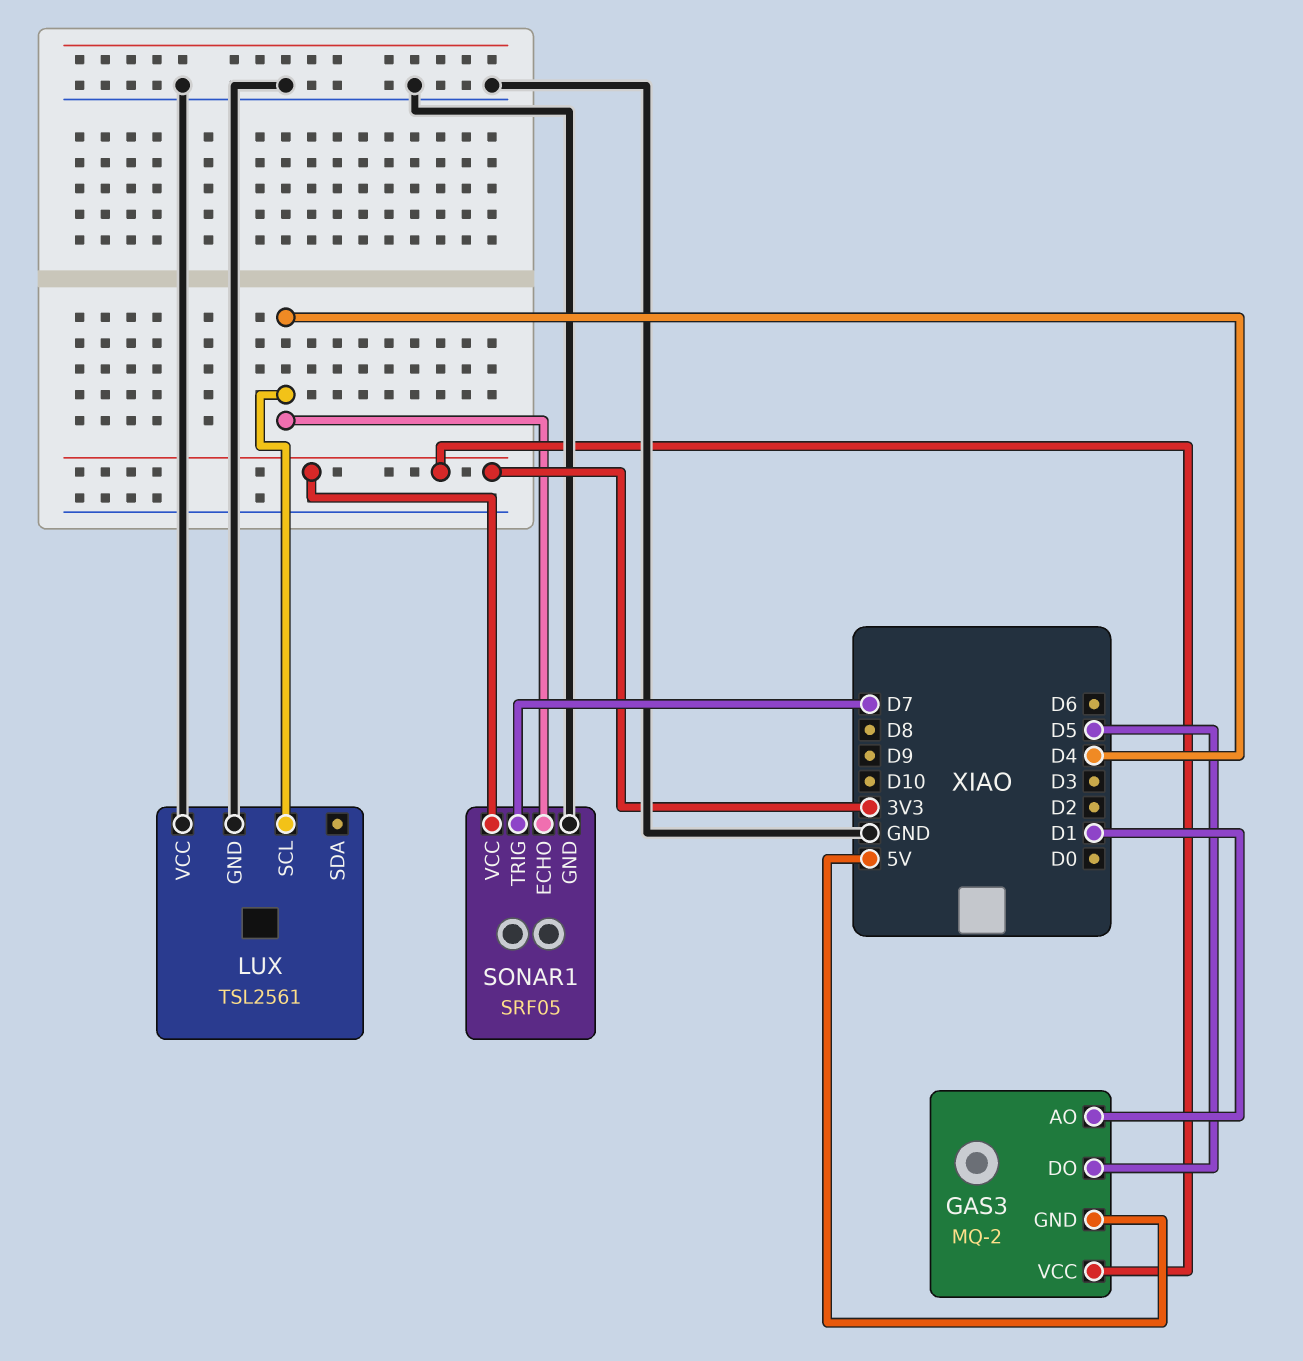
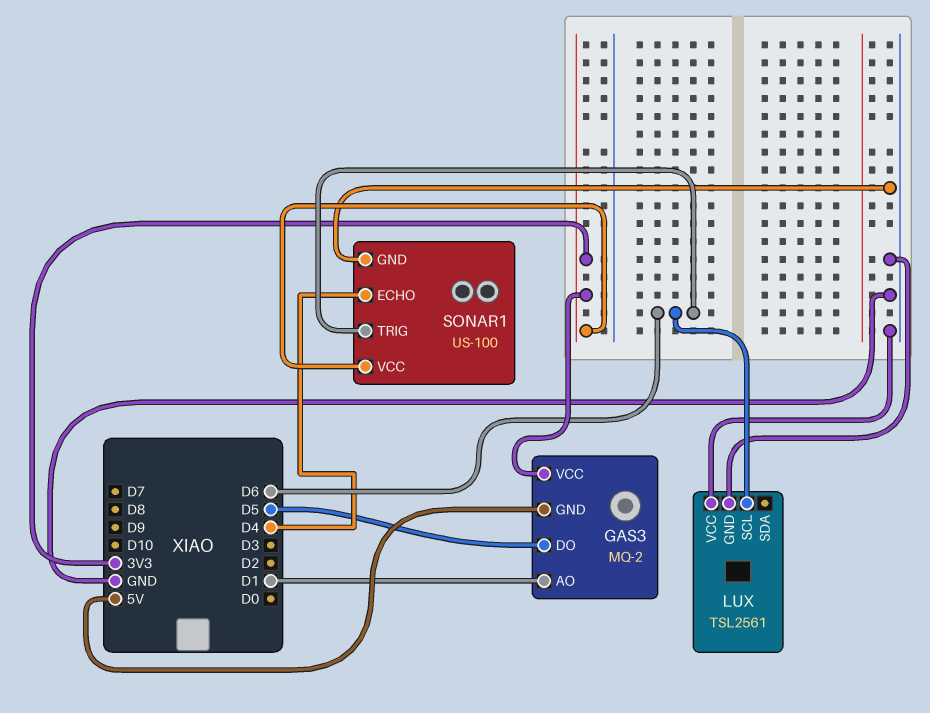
LUX pin SCL: D4 -> D6
SONAR1: SRF05 -> US-100
SONAR1 pin TRIG: D7 -> D6

